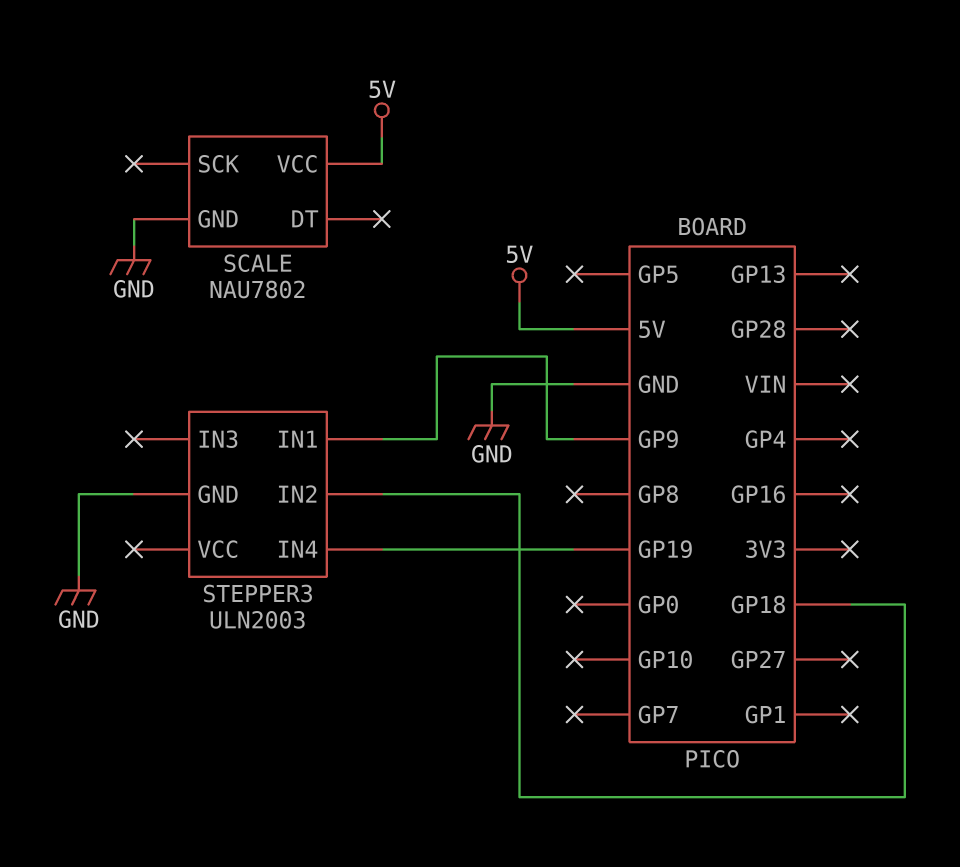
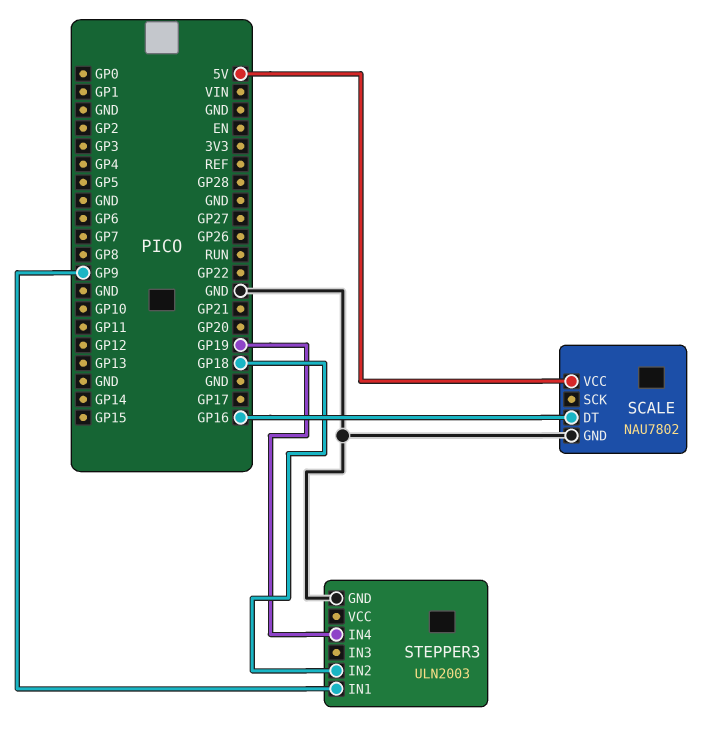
SCALE pin DT: none -> GP16

